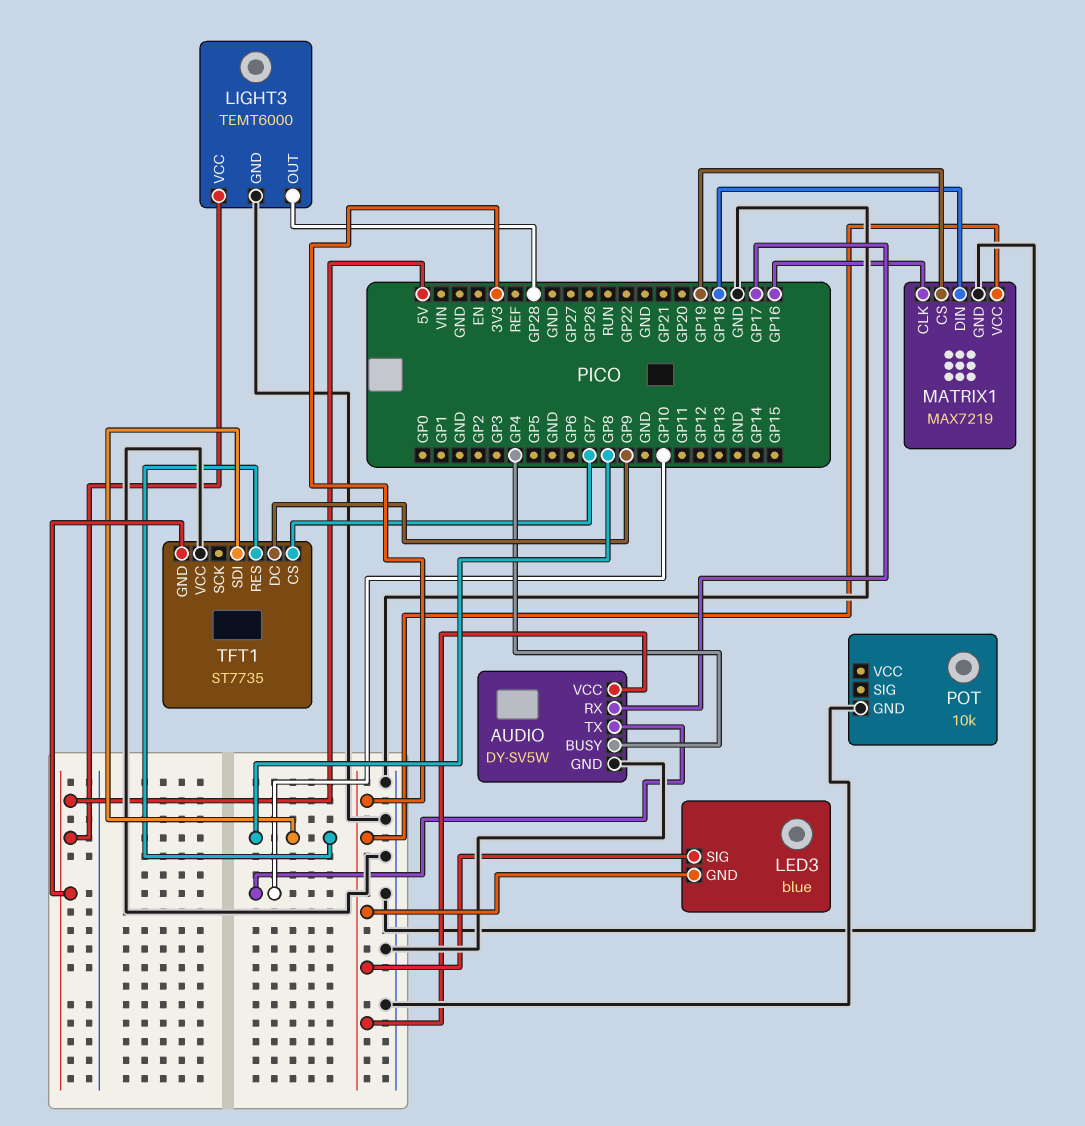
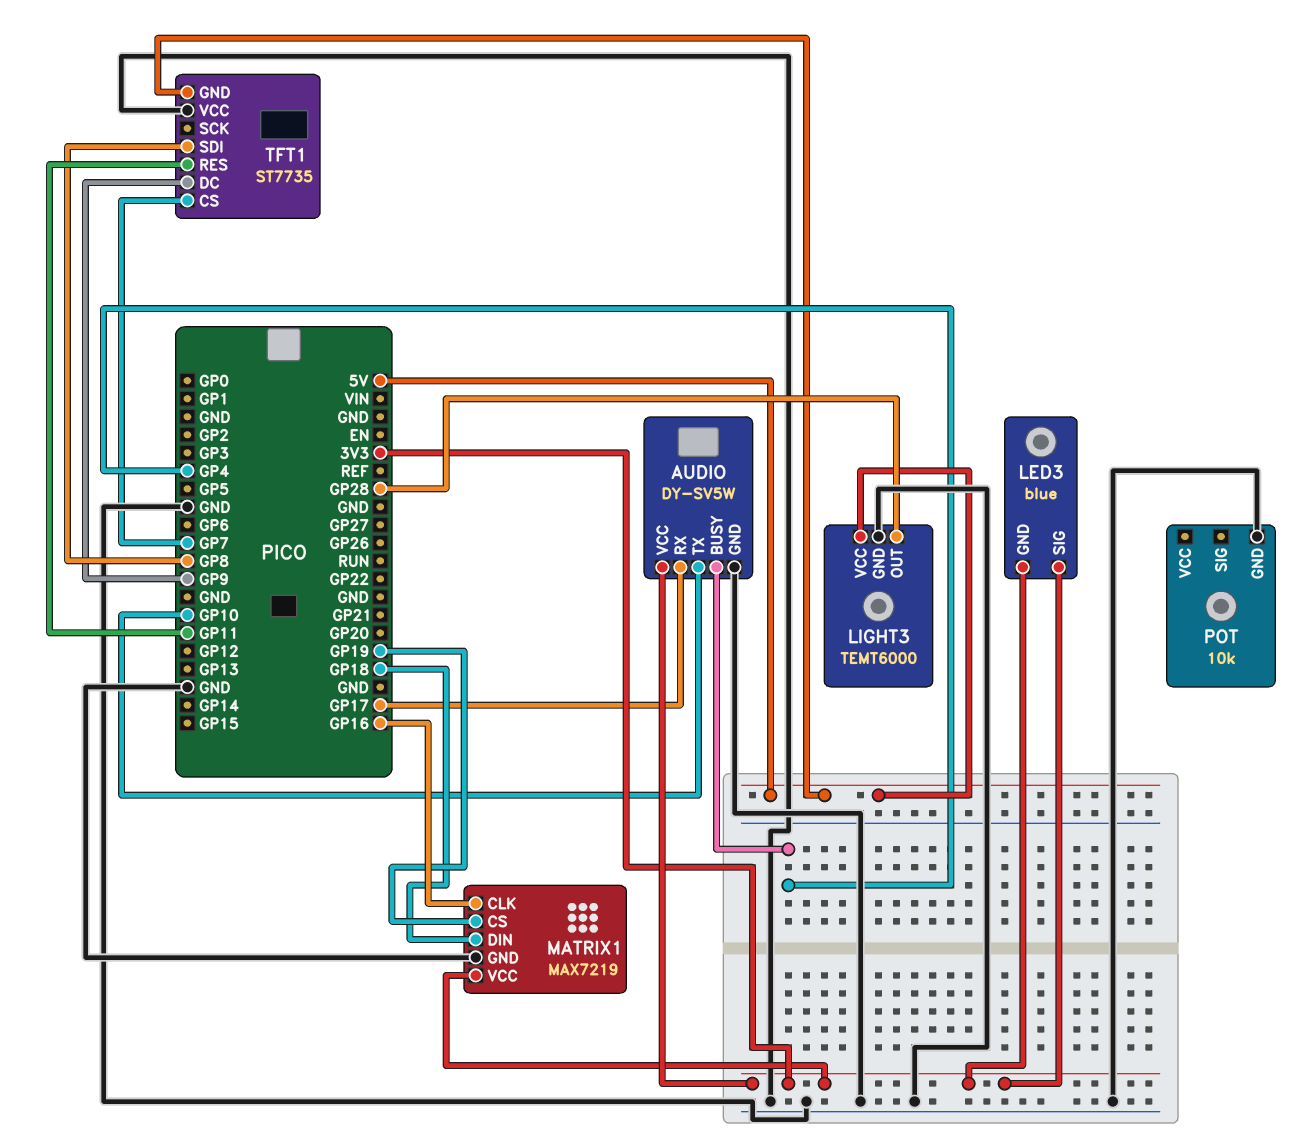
TFT1 pin RES: GP8 -> GP11

